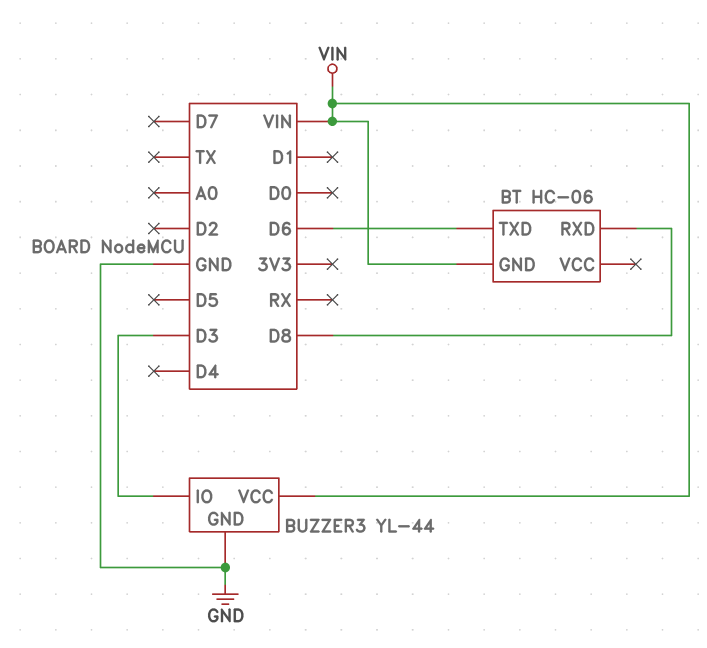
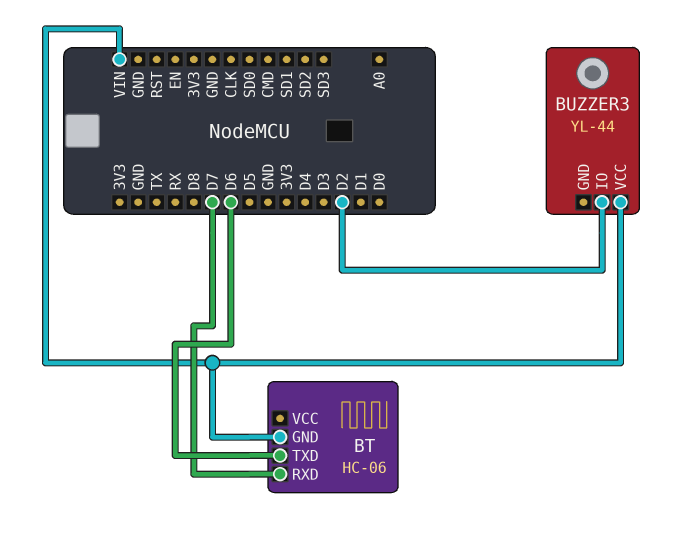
BT pin RXD: D8 -> D7
BUZZER3 pin GND: GND -> none
BUZZER3 pin IO: D3 -> D2

